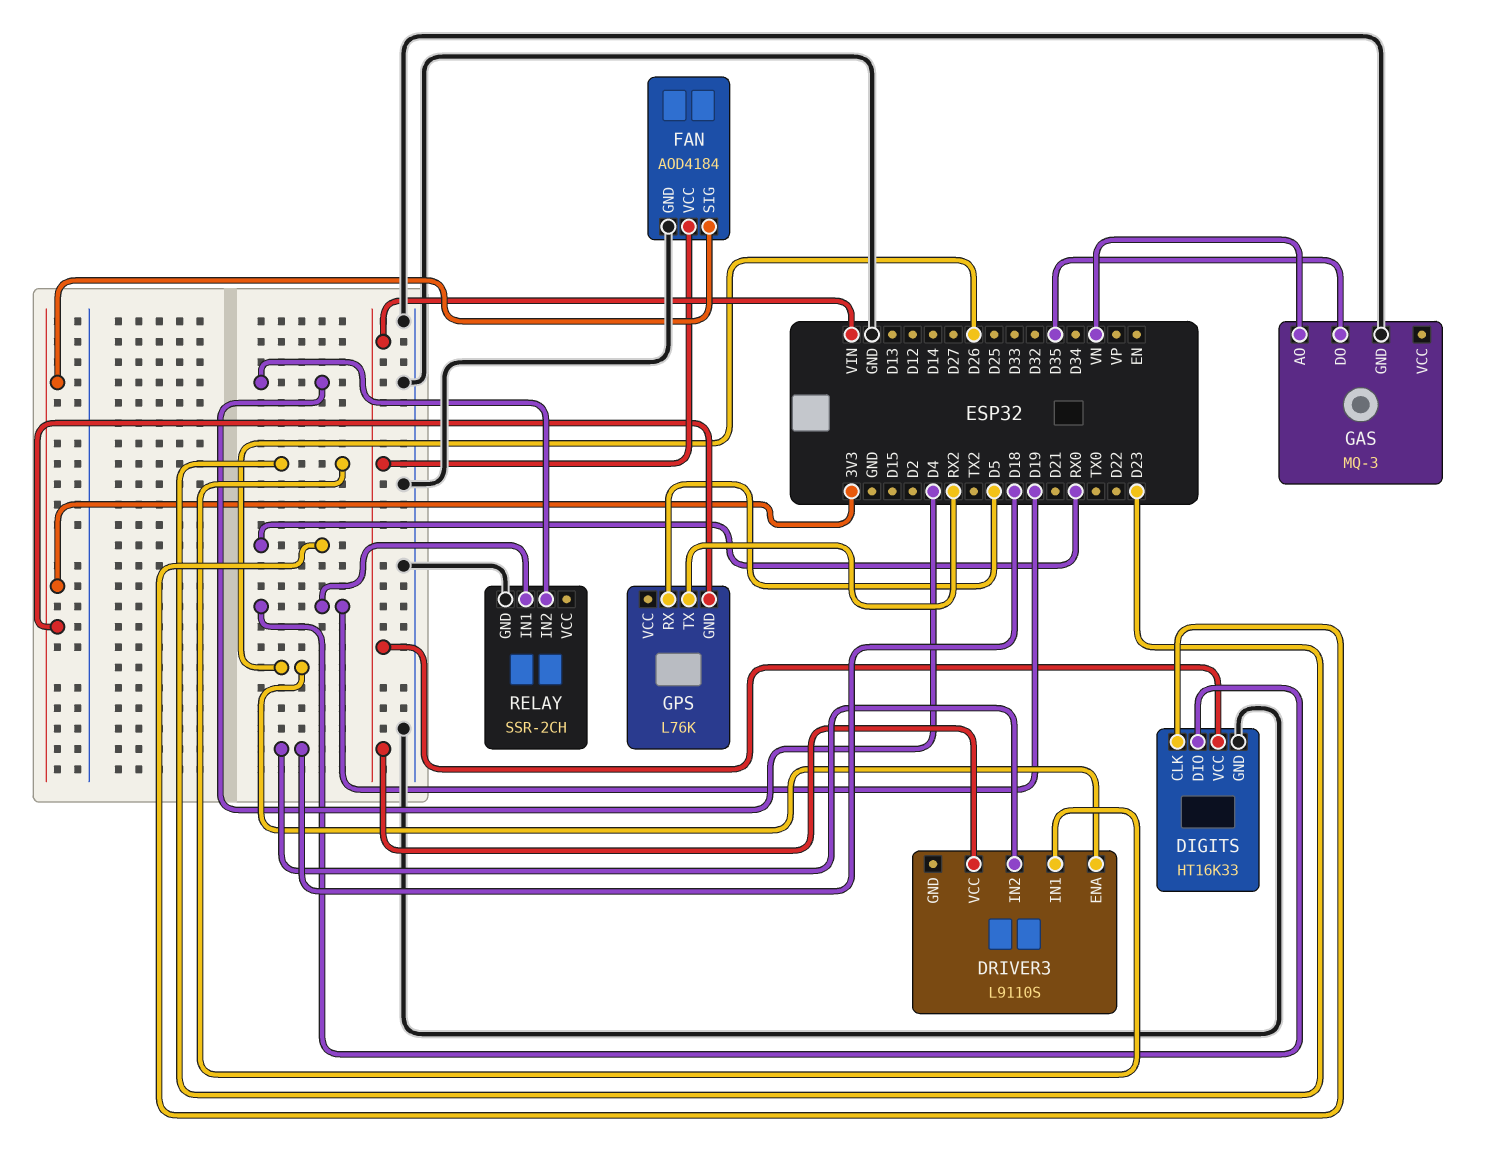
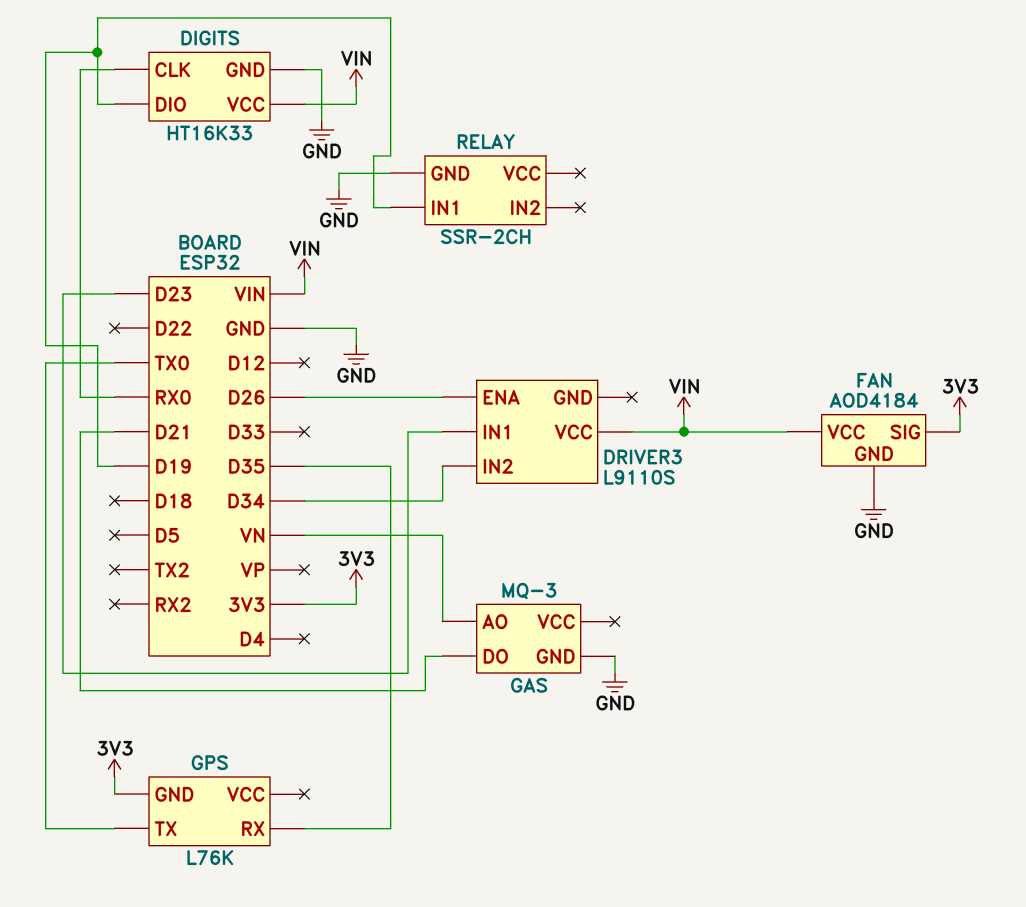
DRIVER3 pin IN2: D18 -> D34
GAS pin DO: D35 -> D21
GPS pin RX: D5 -> D35
GPS pin TX: RX2 -> TX0
RELAY pin IN2: D4 -> none

